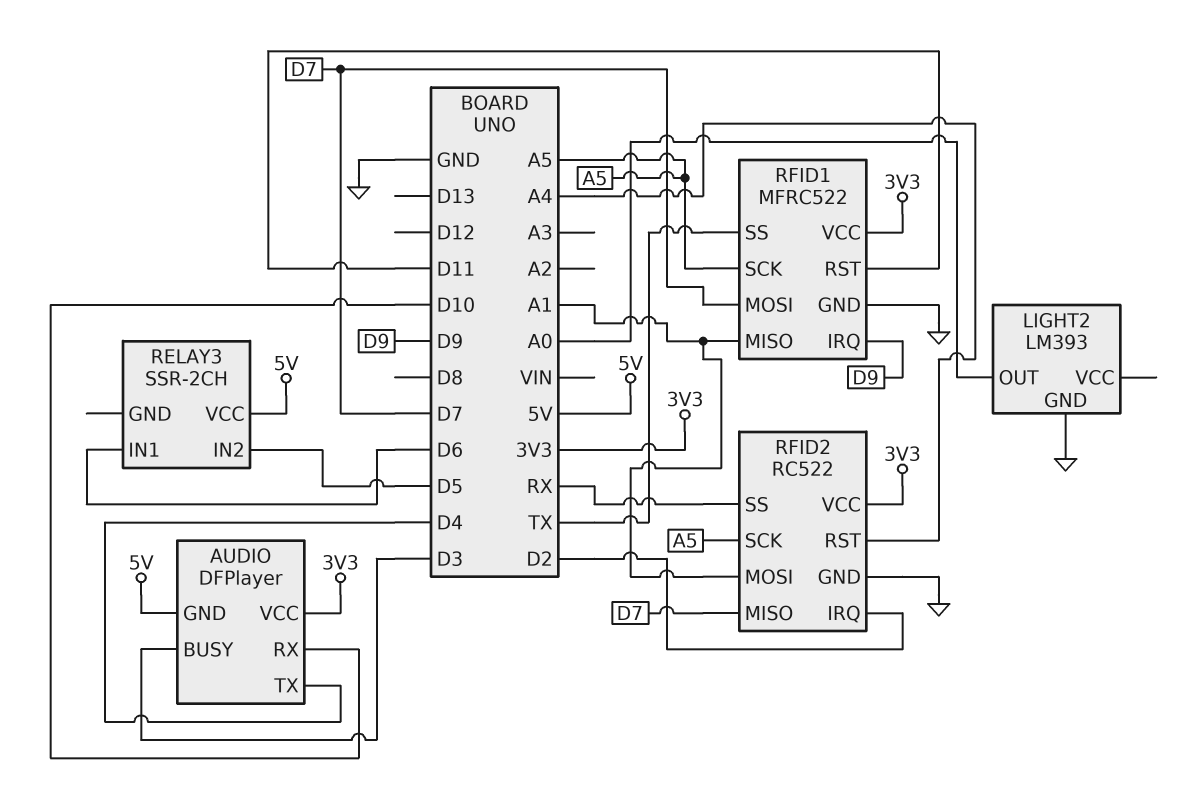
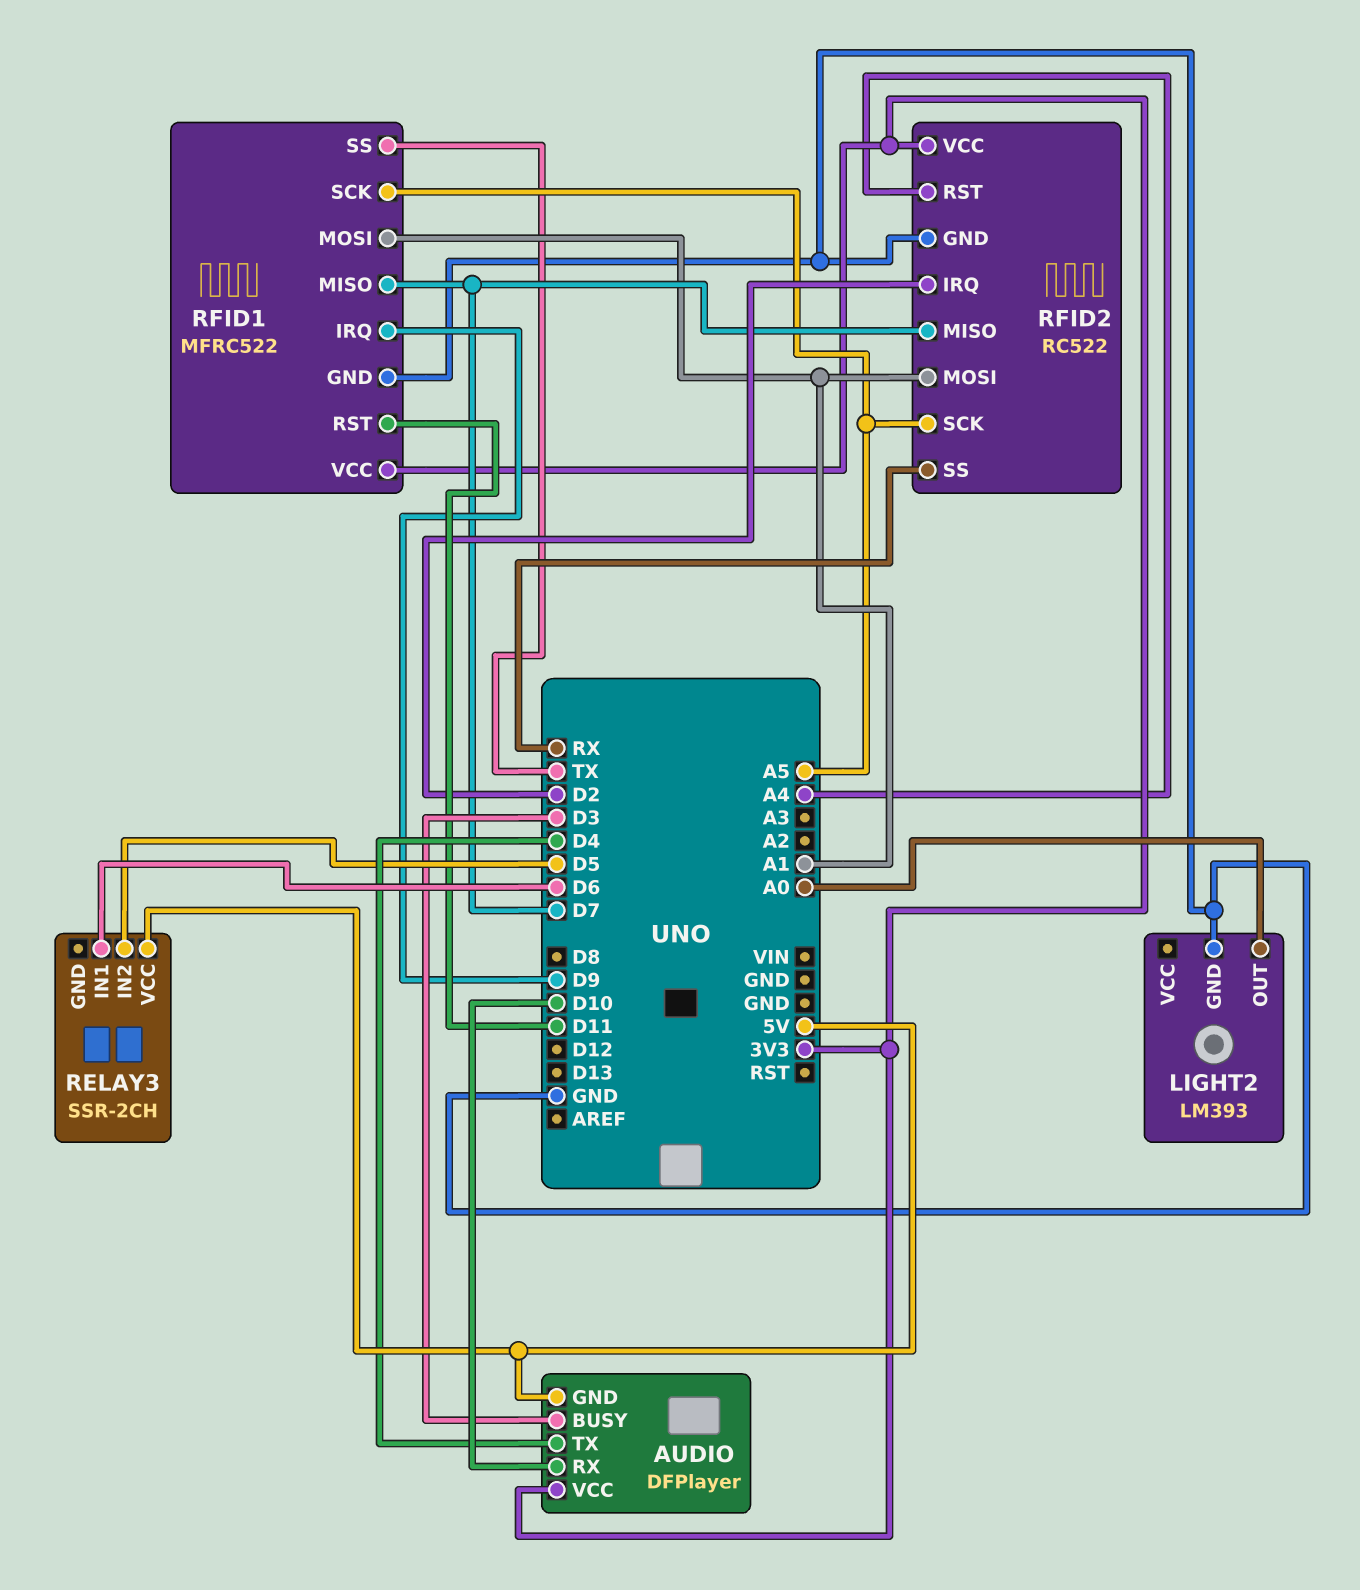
RFID1 pin MISO: A1 -> D7
RFID1 pin MOSI: D7 -> A1

